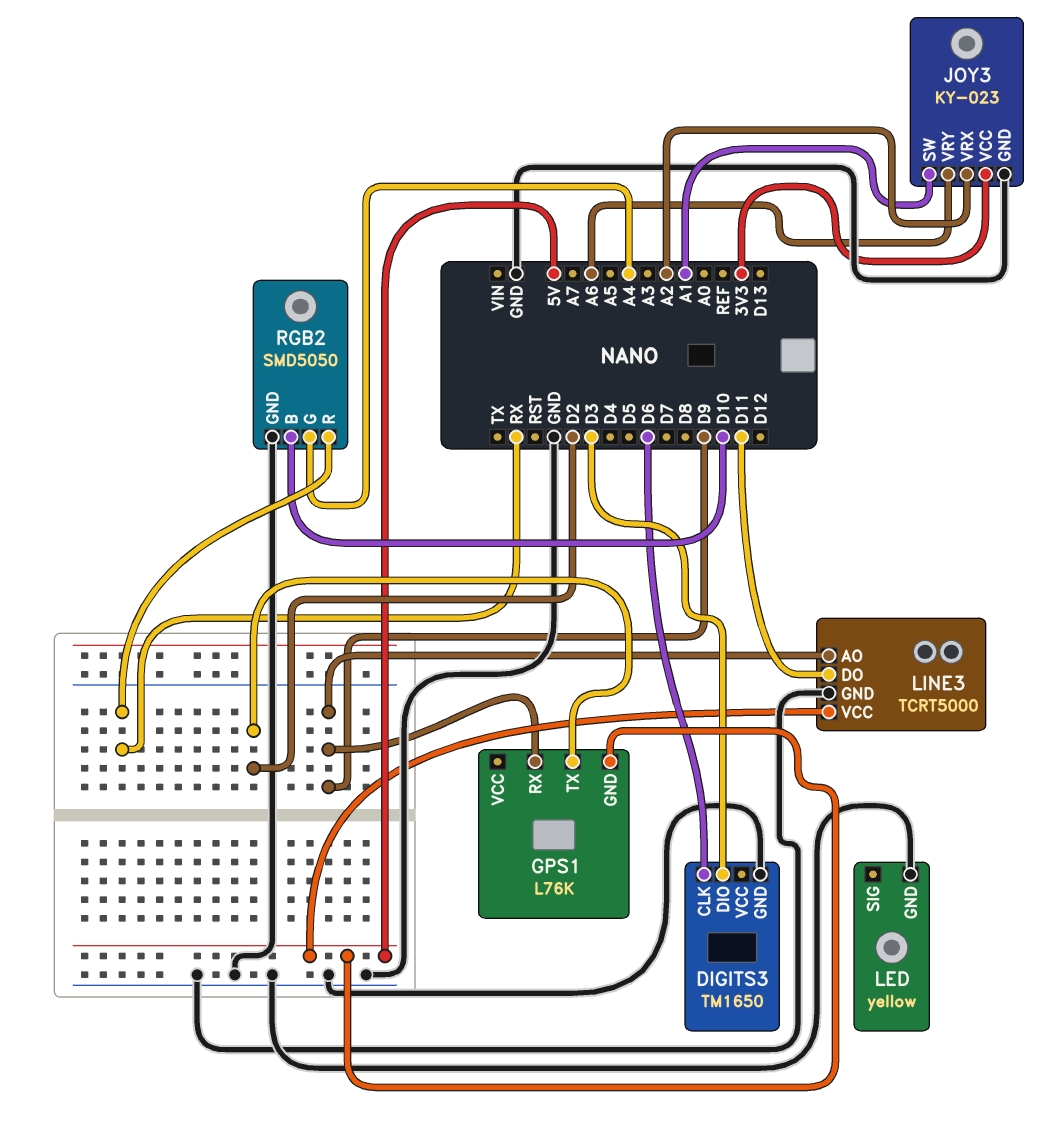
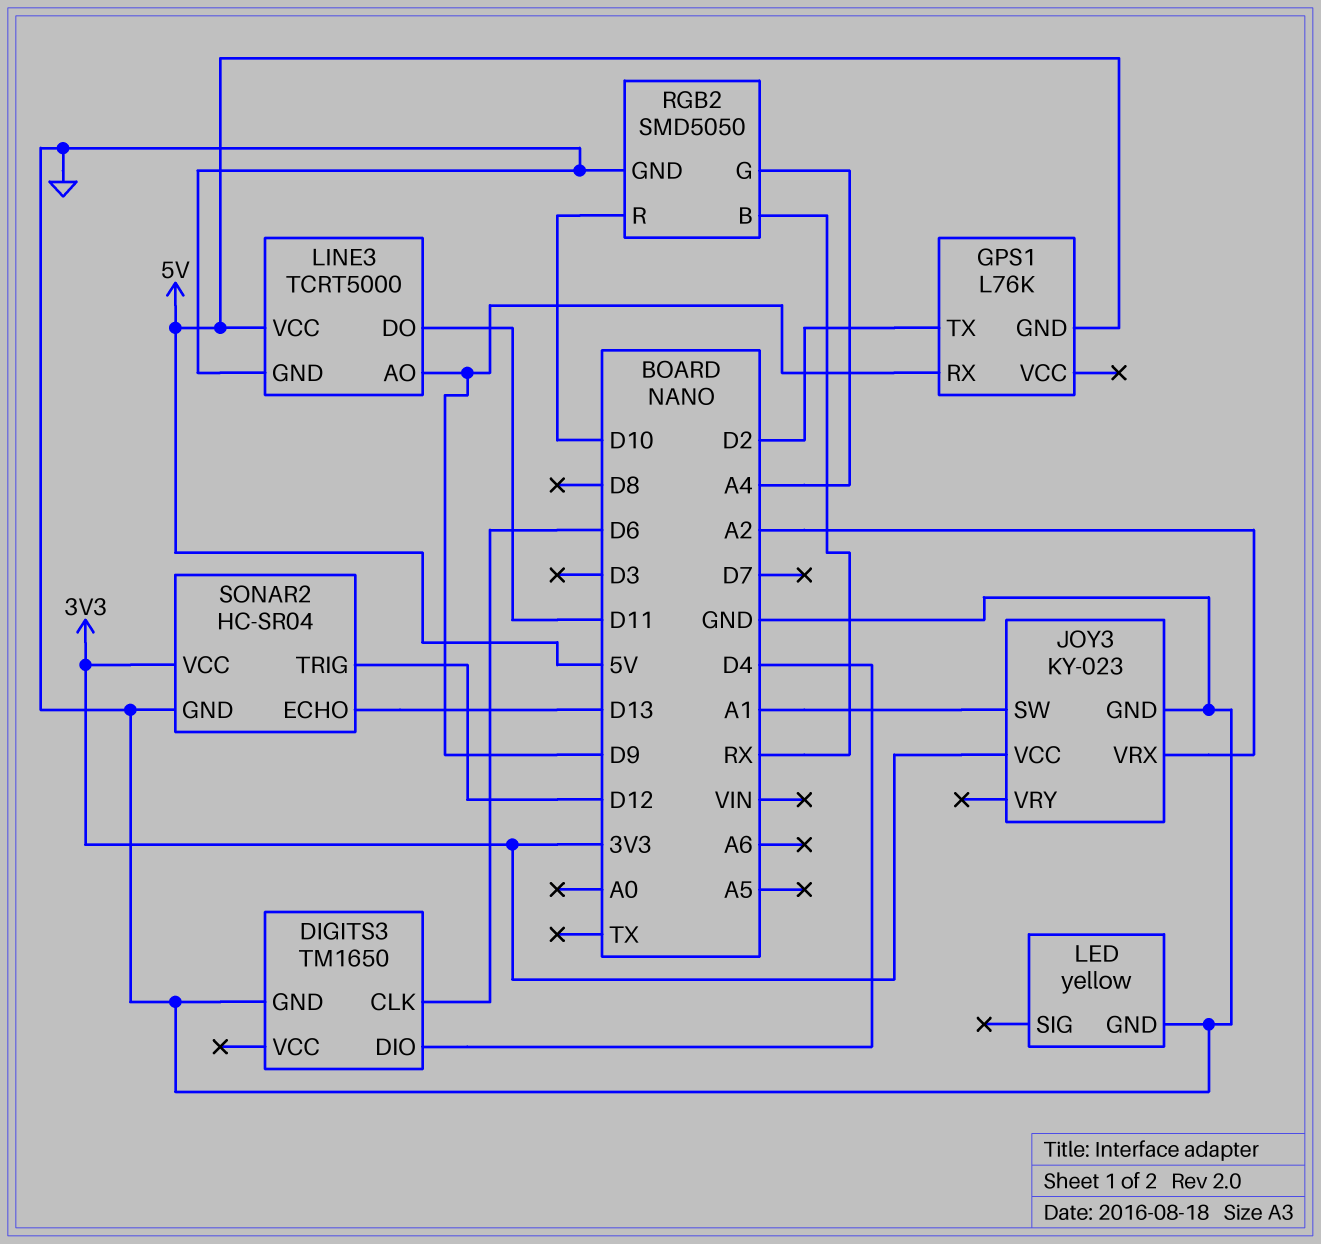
DIGITS3 pin DIO: D3 -> D4
JOY3 pin VRY: A6 -> none
RGB2 pin B: D10 -> RX
RGB2 pin R: RX -> D10
SONAR2: none -> HC-SR04
SONAR2 pin ECHO: none -> D13
SONAR2 pin GND: none -> GND
SONAR2 pin TRIG: none -> D12
SONAR2 pin VCC: none -> 3V3

